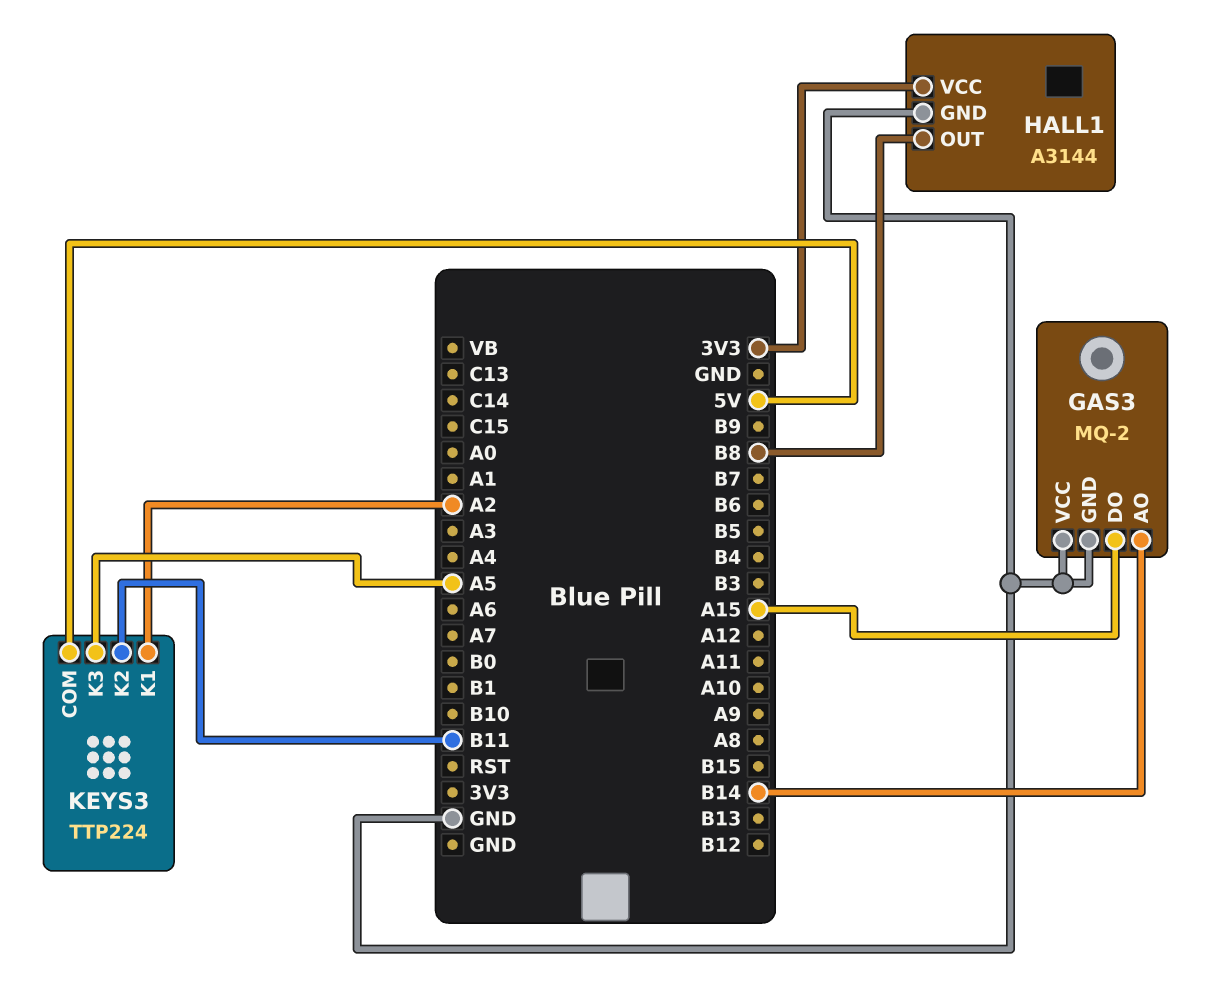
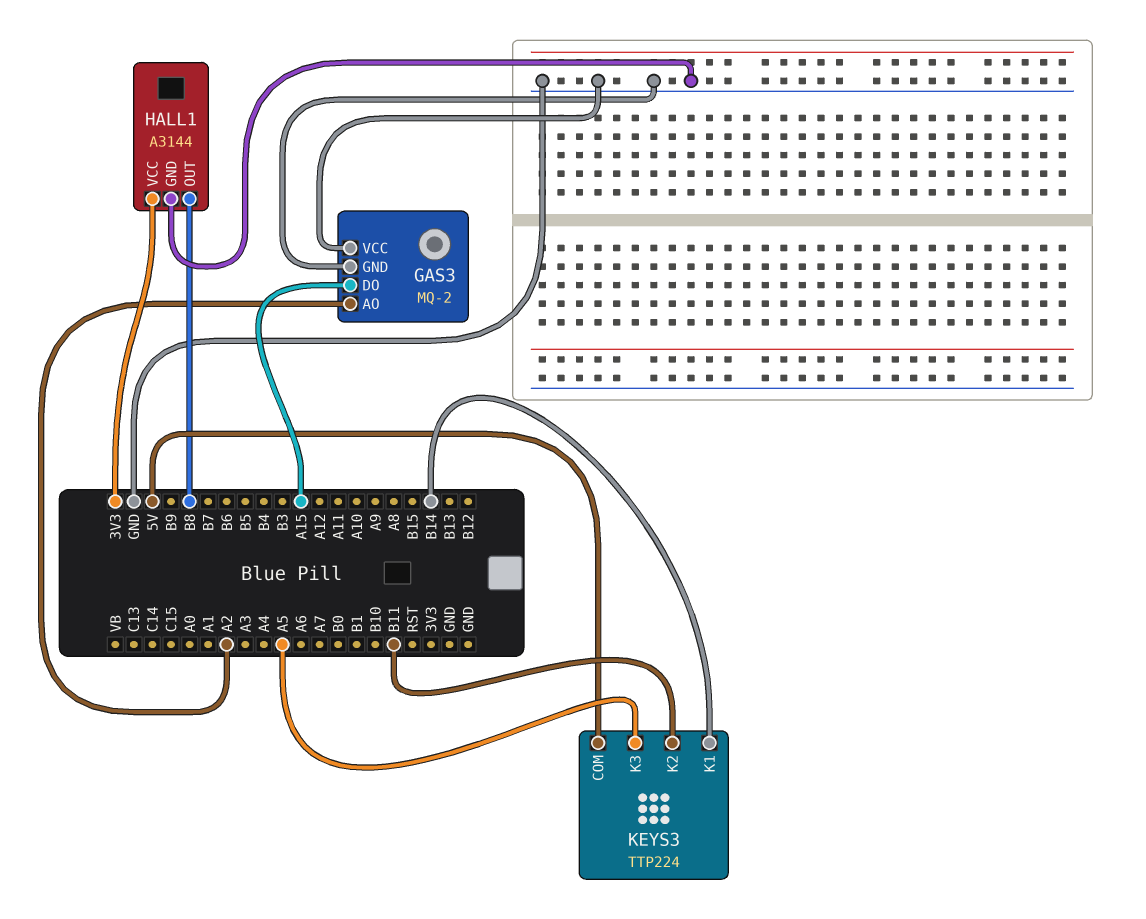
GAS3 pin AO: B14 -> A2
KEYS3 pin K1: A2 -> B14

